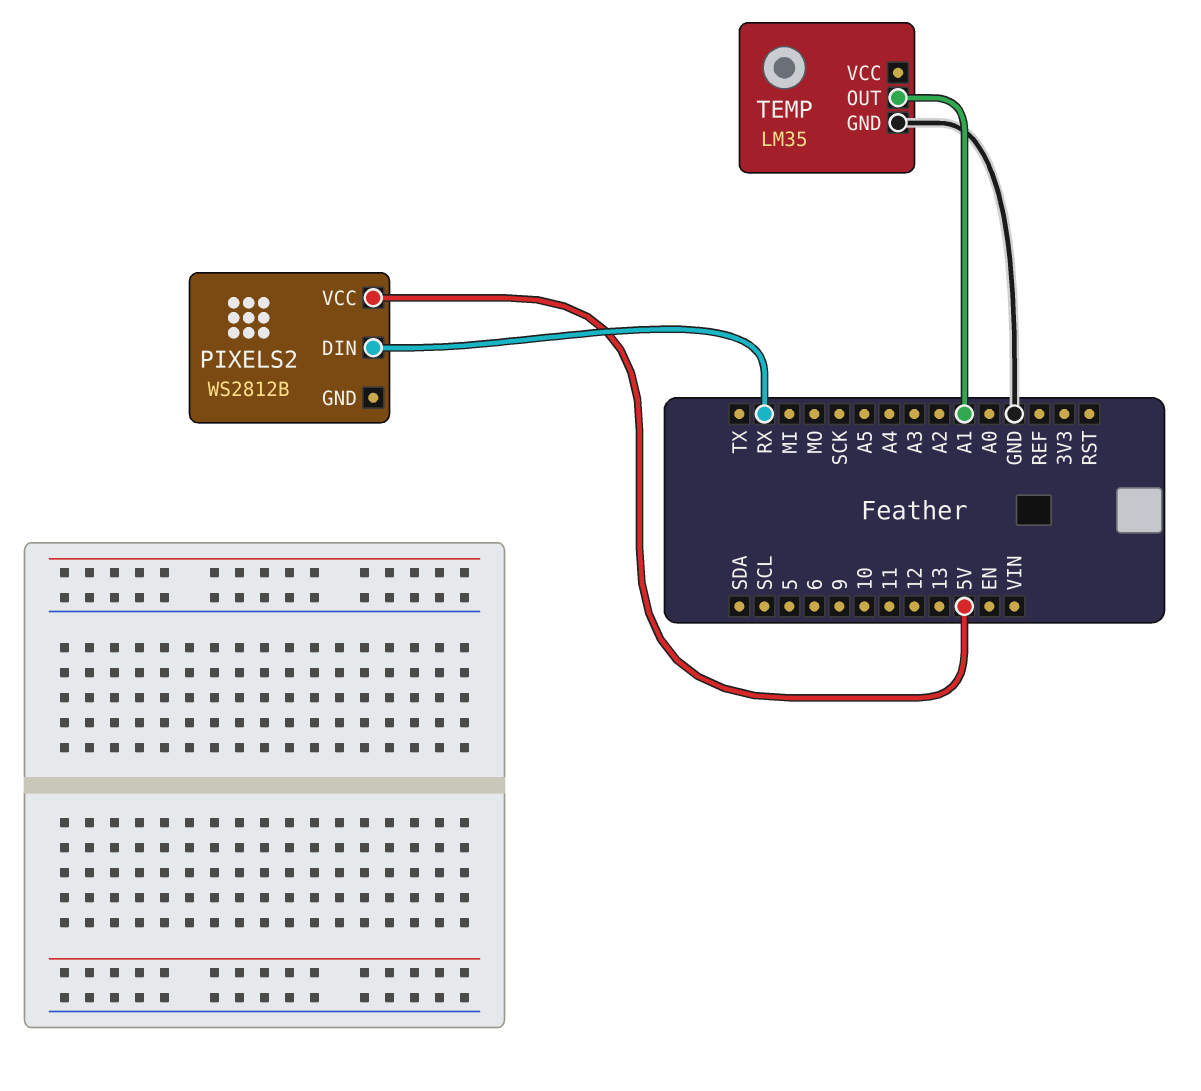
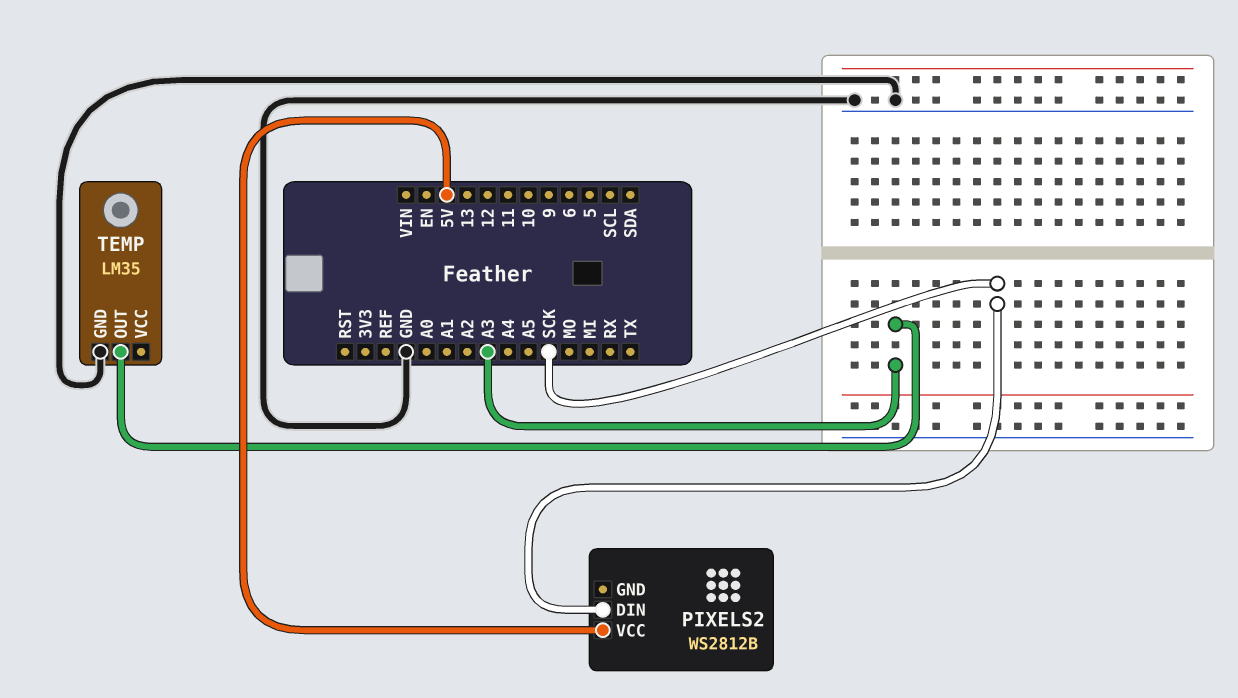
PIXELS2 pin DIN: RX -> SCK
TEMP pin OUT: A1 -> A3

